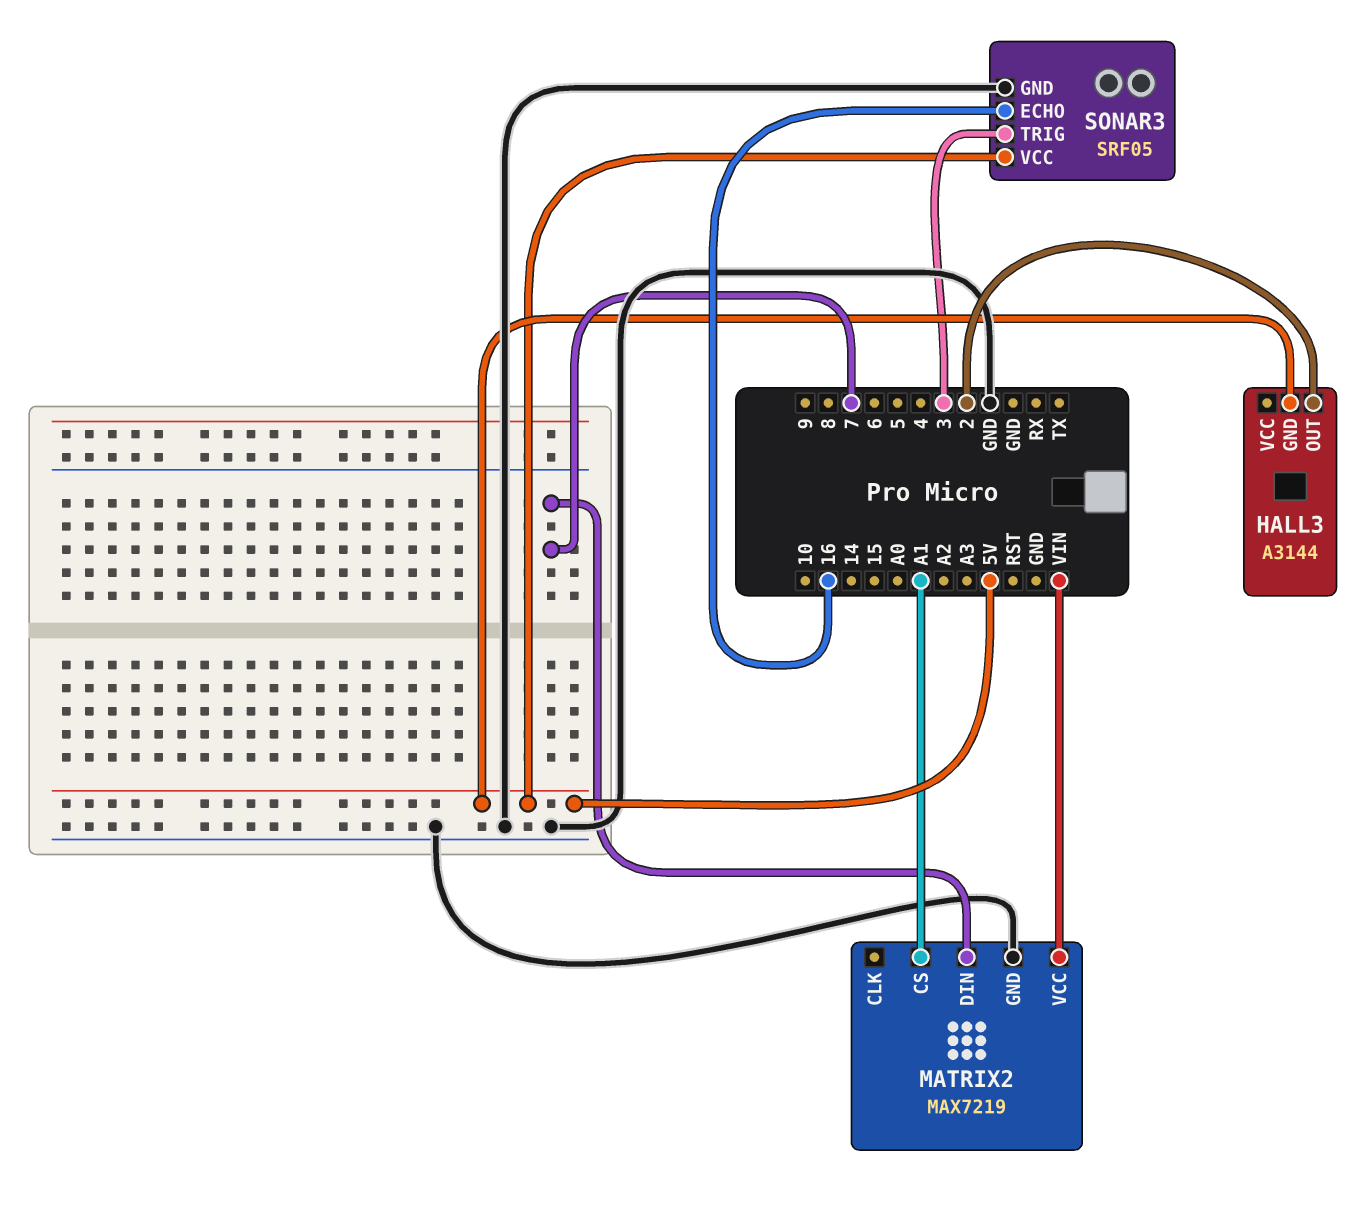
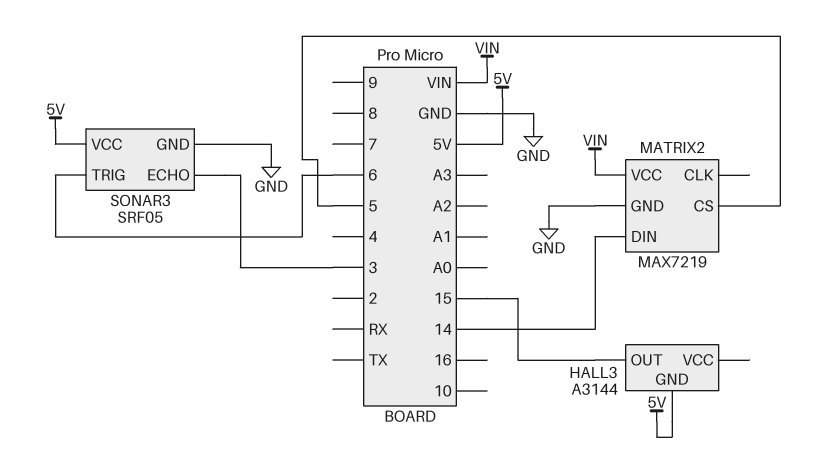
HALL3 pin OUT: 2 -> 15
MATRIX2 pin CS: A1 -> 5
MATRIX2 pin DIN: 7 -> 14
SONAR3 pin ECHO: 16 -> 3
SONAR3 pin TRIG: 3 -> 6

